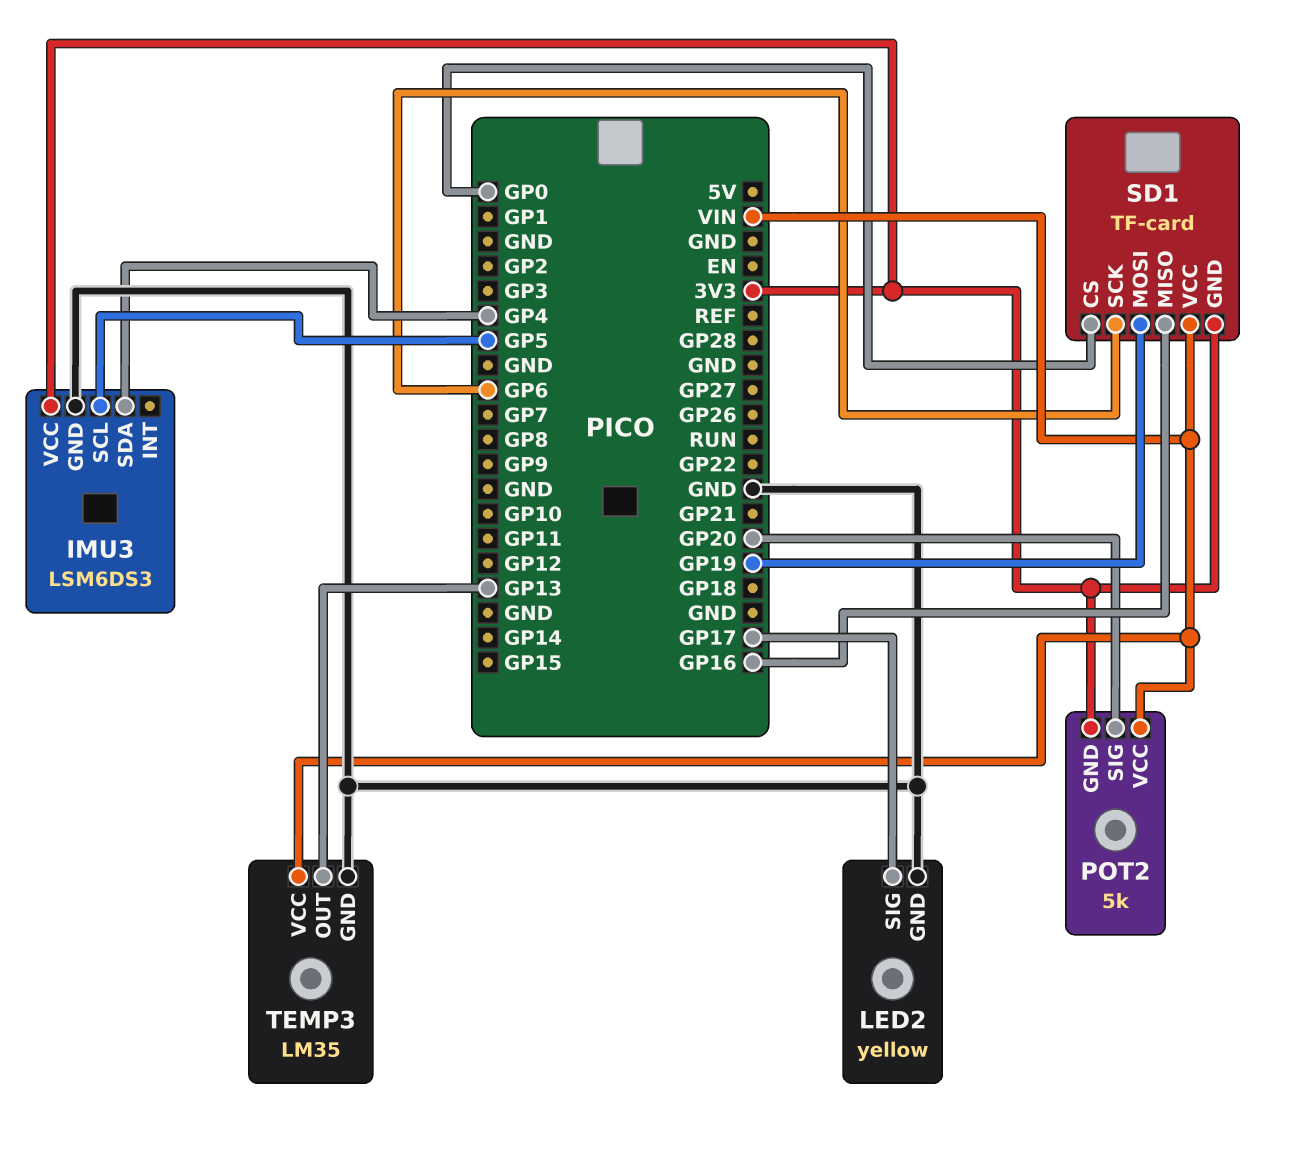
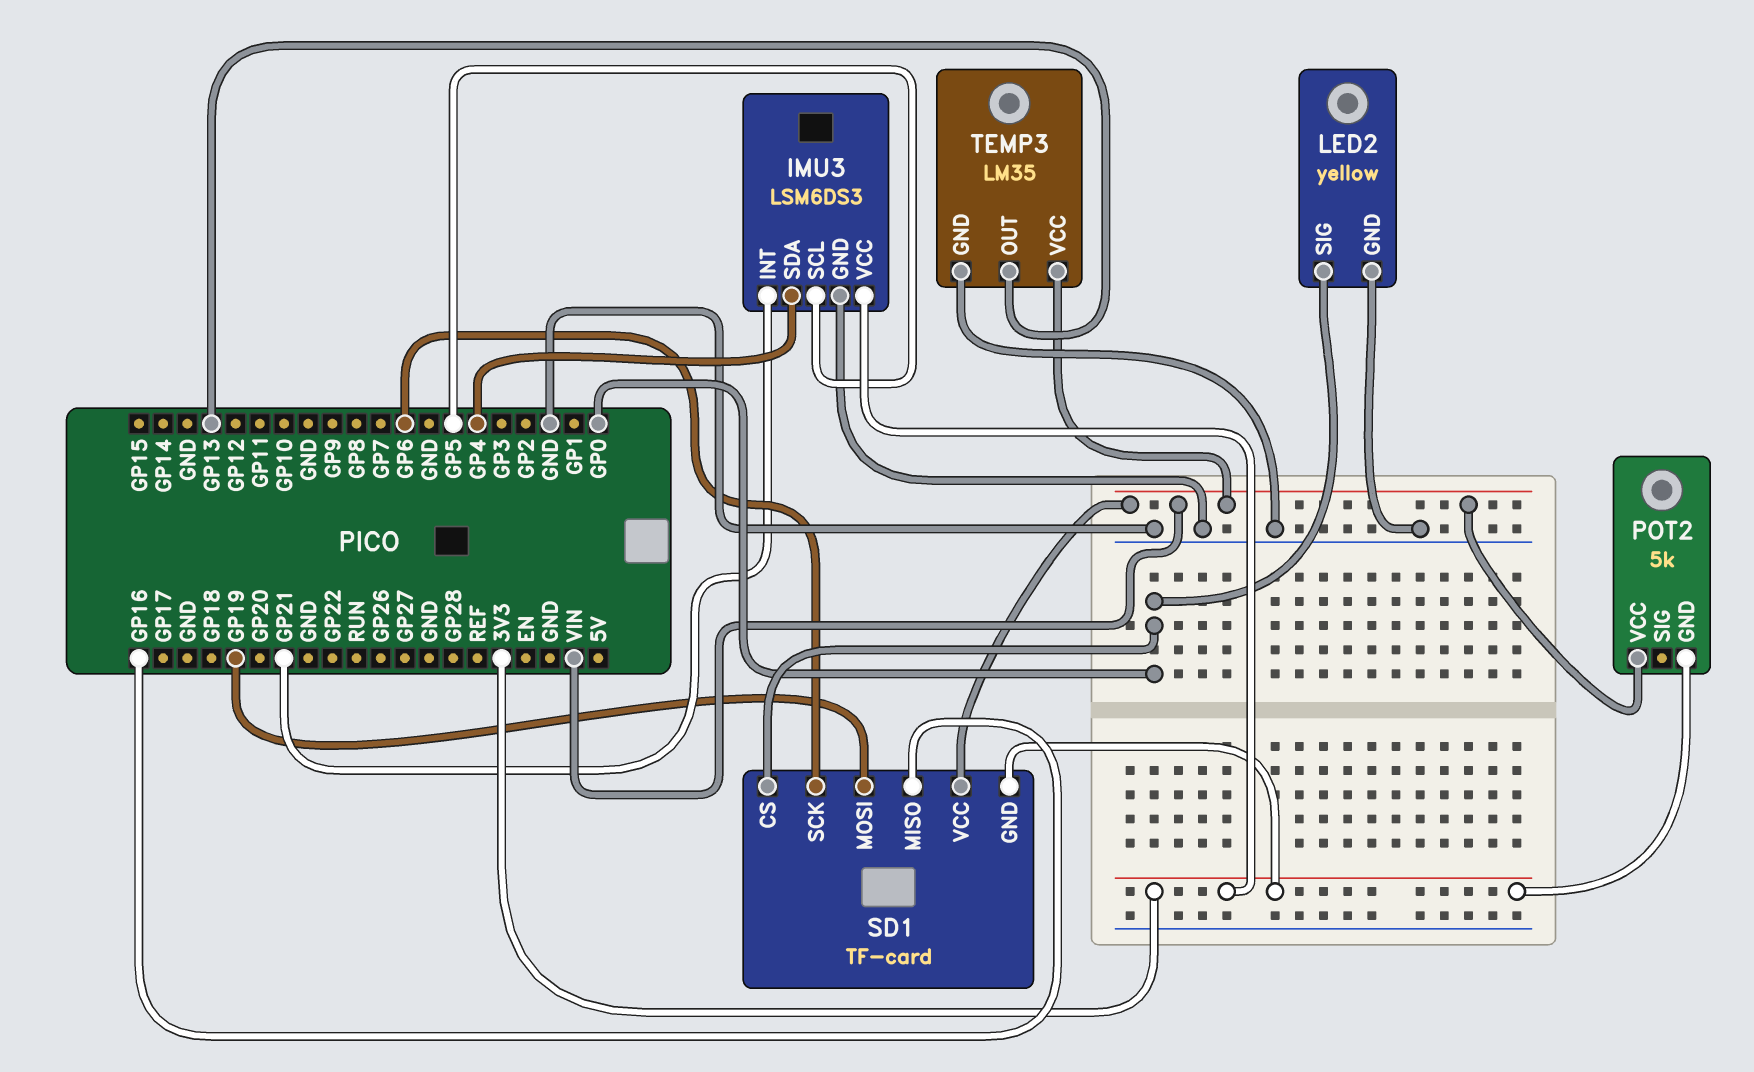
IMU3 pin INT: none -> GP21
LED2 pin SIG: GP17 -> GP0
POT2 pin SIG: GP20 -> none

